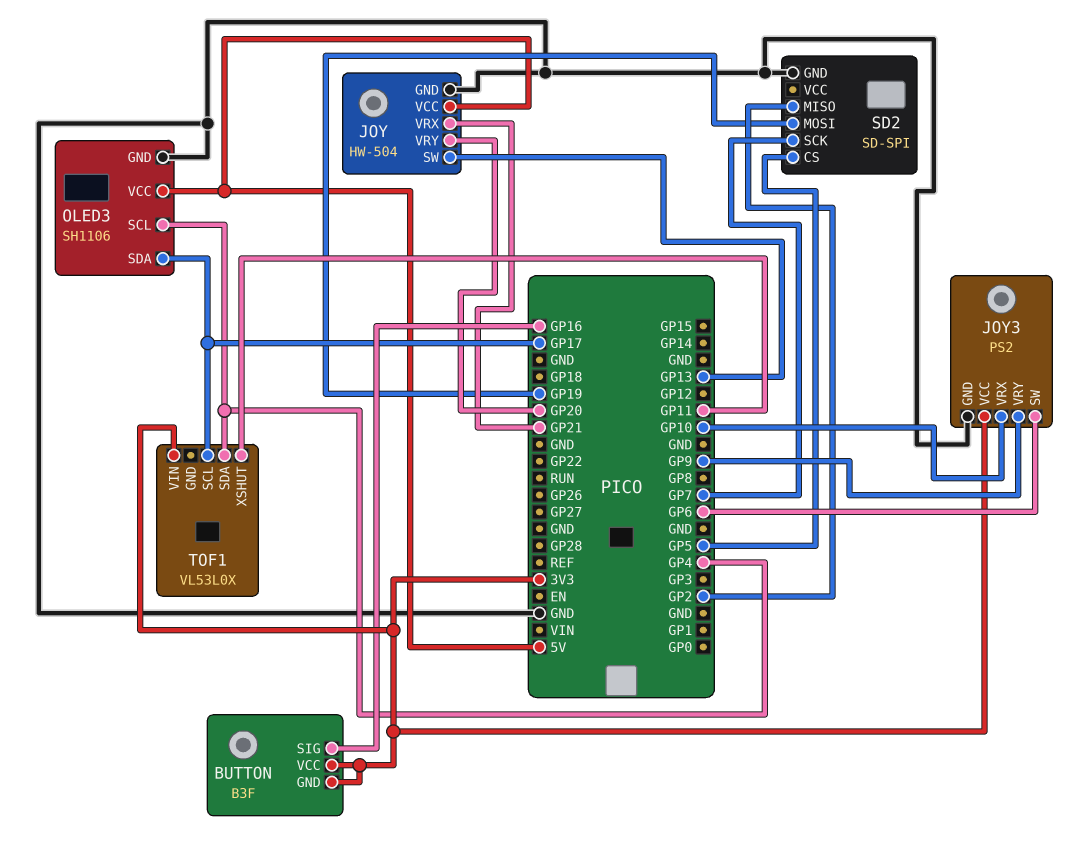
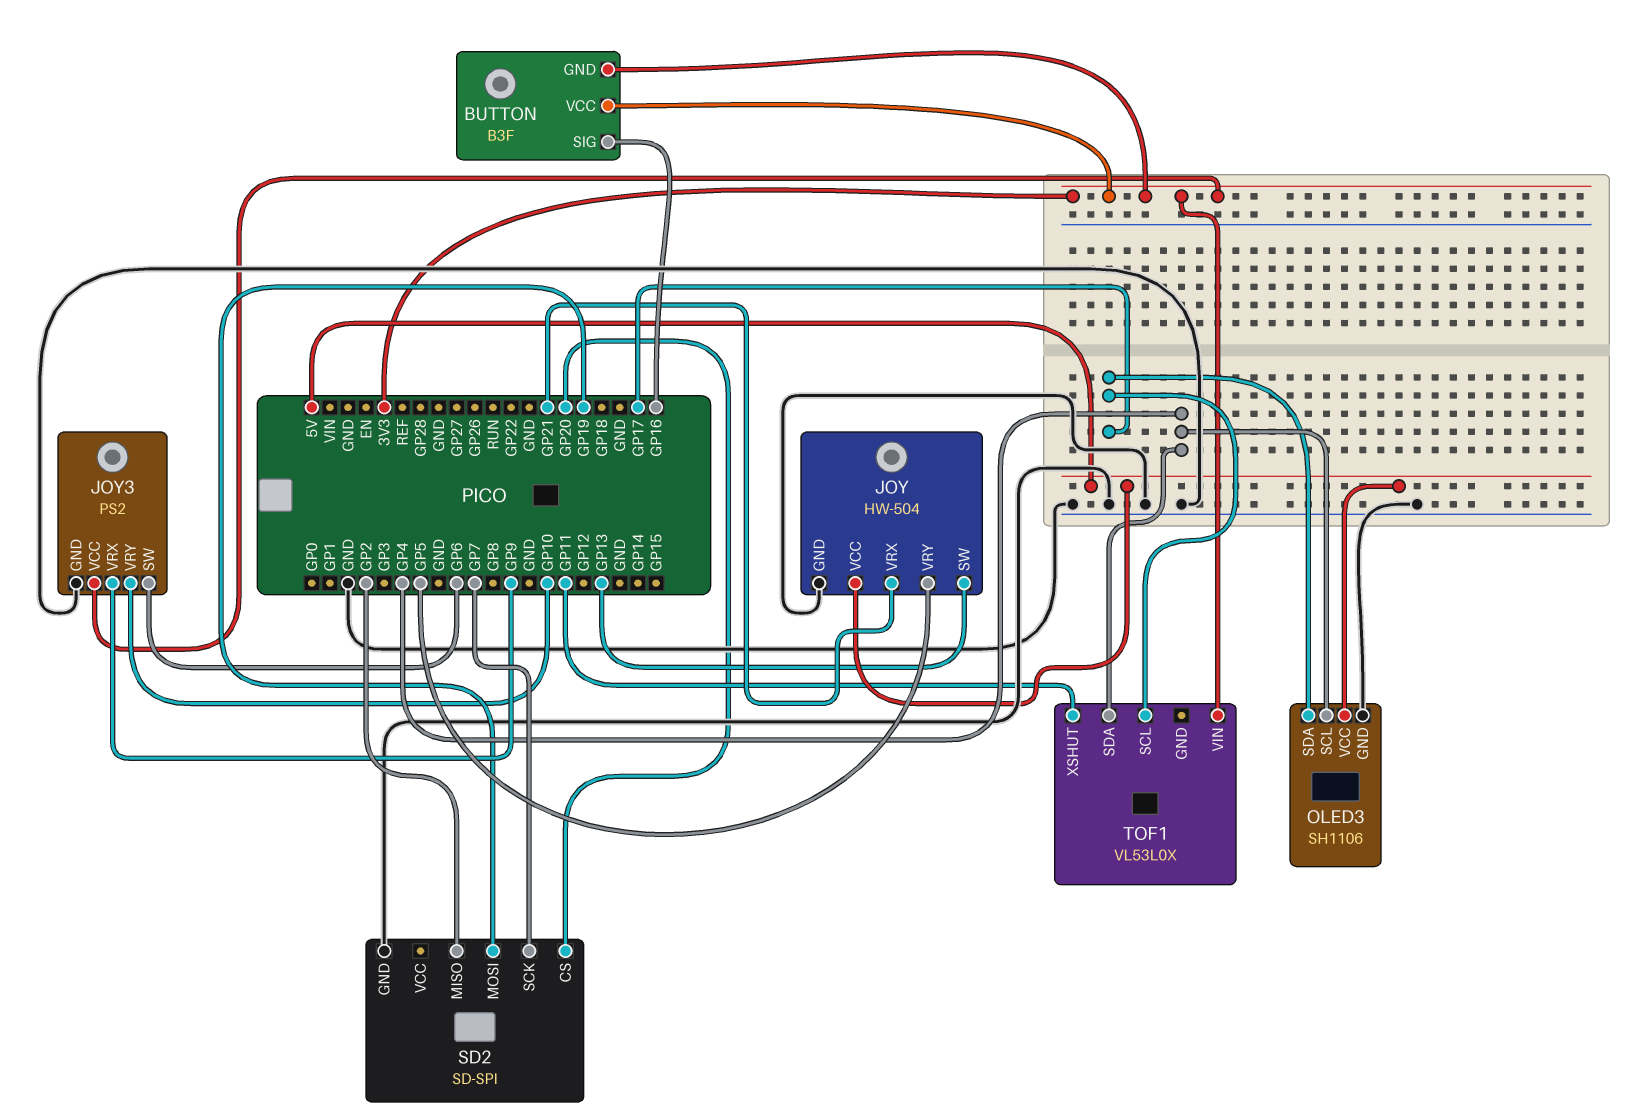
JOY pin VRY: GP20 -> GP5
JOY3 pin VRX: GP10 -> GP9
JOY3 pin VRY: GP9 -> GP10
SD2 pin CS: GP5 -> GP20

